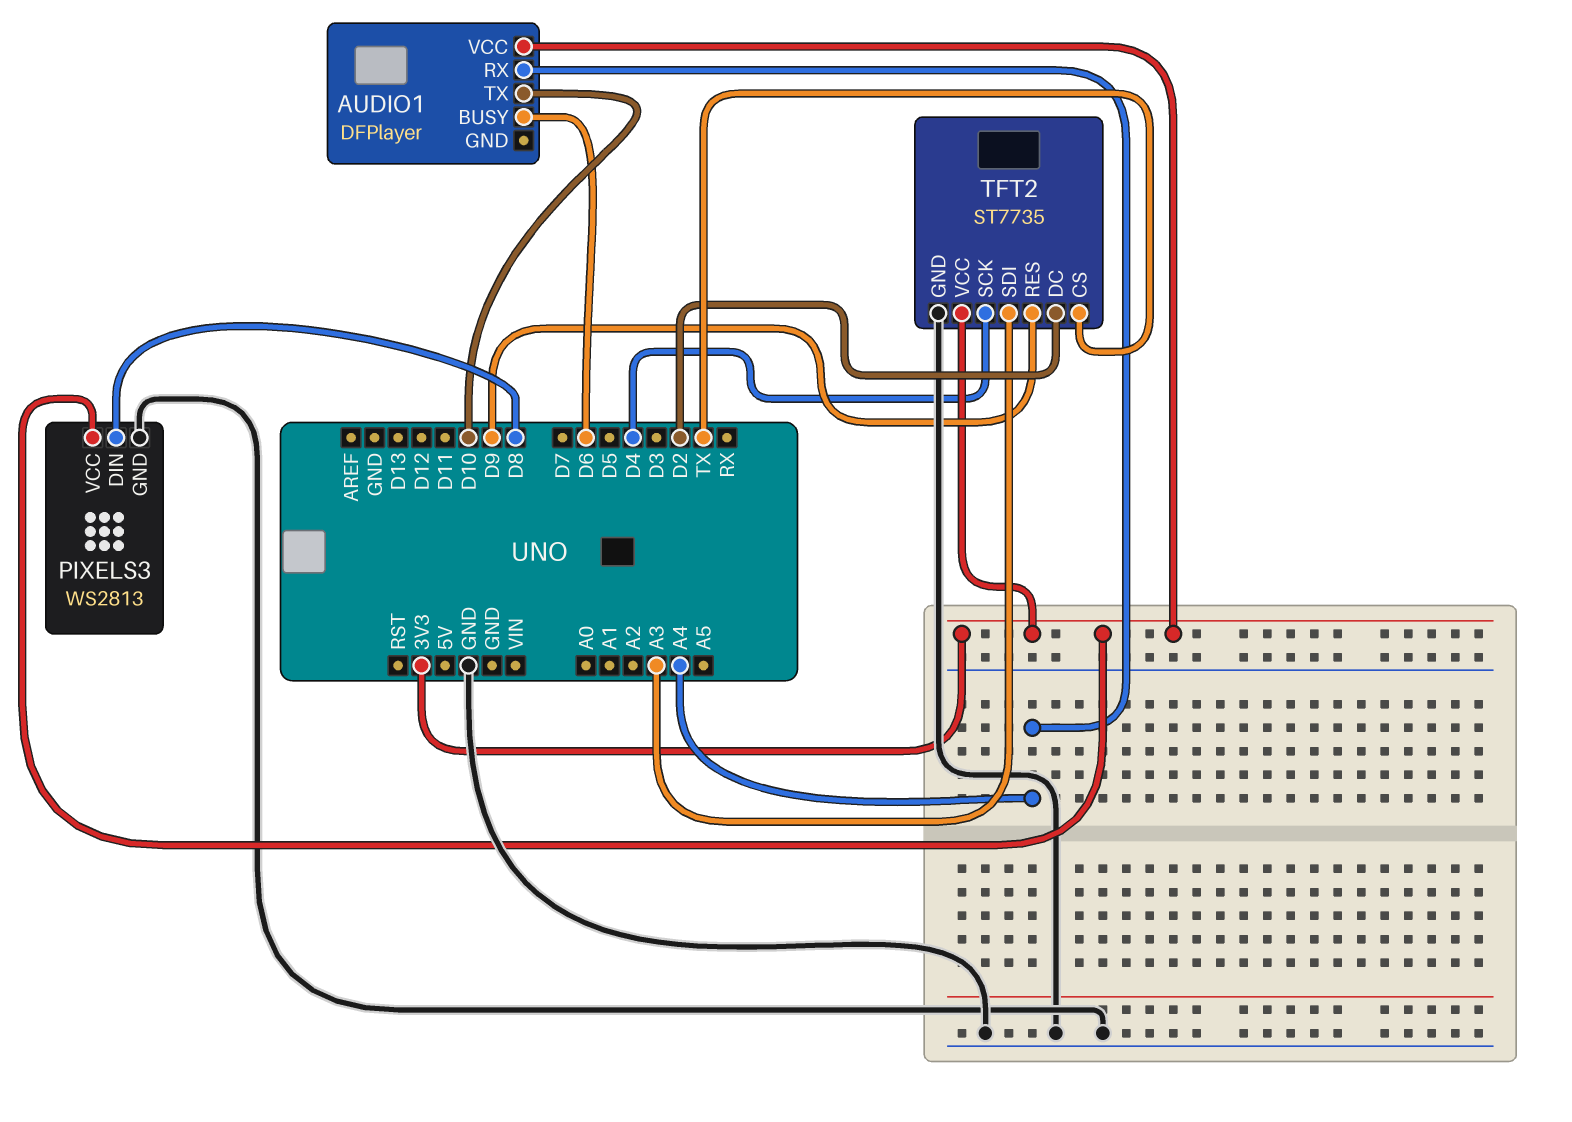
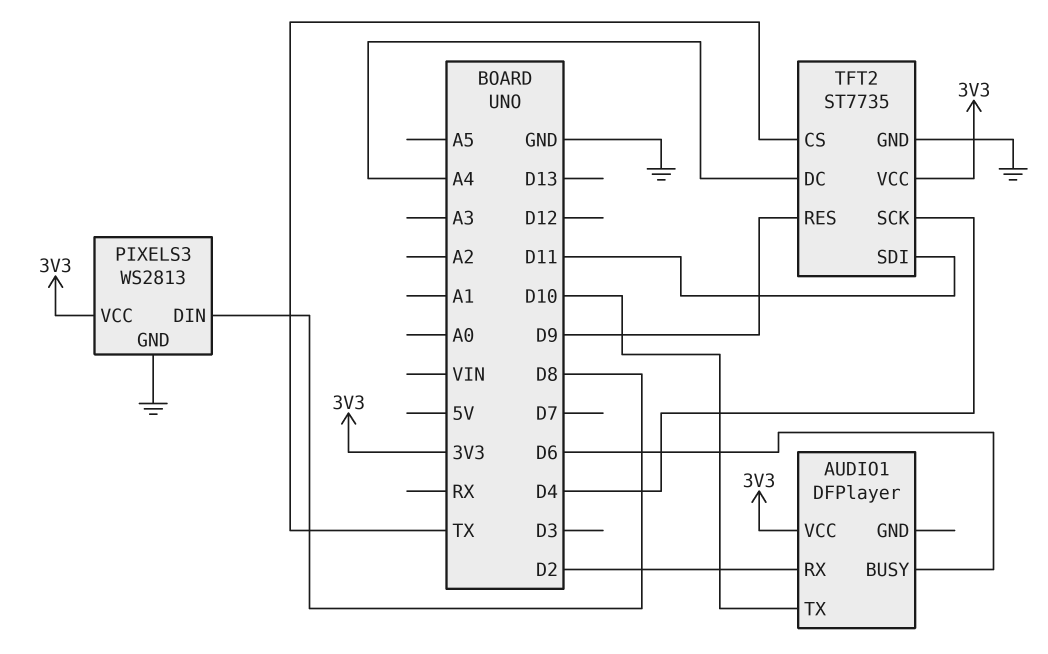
AUDIO1 pin RX: A4 -> D2
TFT2 pin DC: D2 -> A4
TFT2 pin SDI: A3 -> D11

